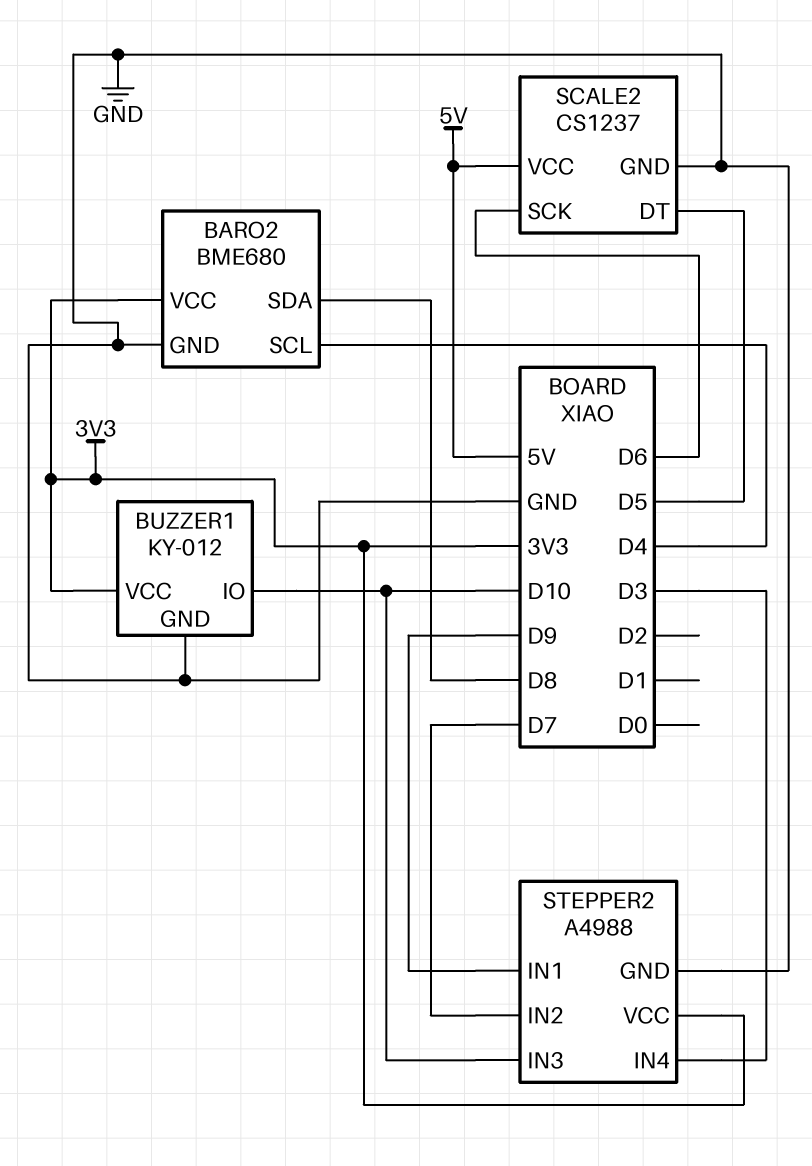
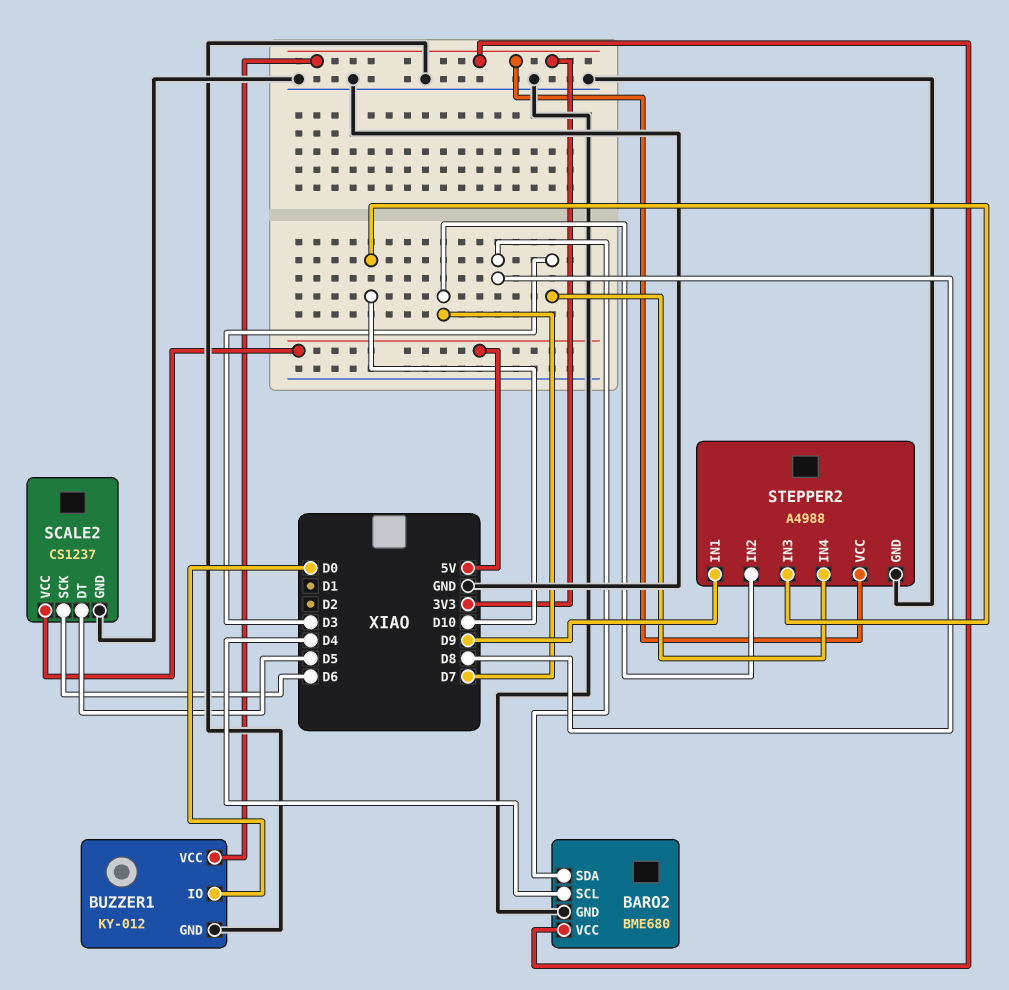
BUZZER1 pin IO: D10 -> D0

